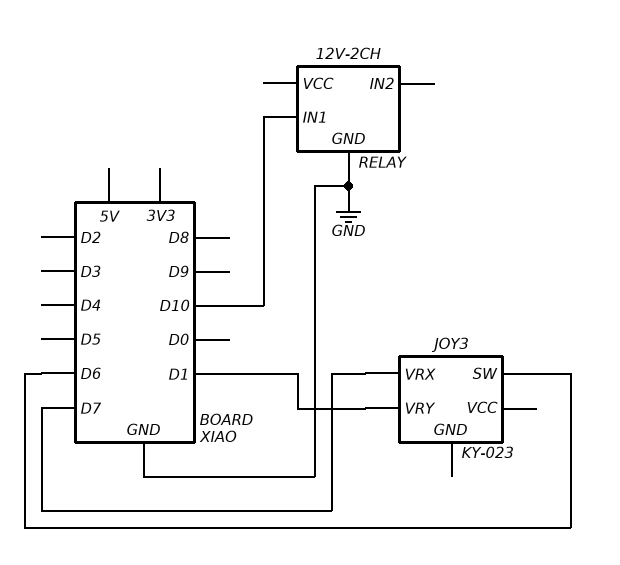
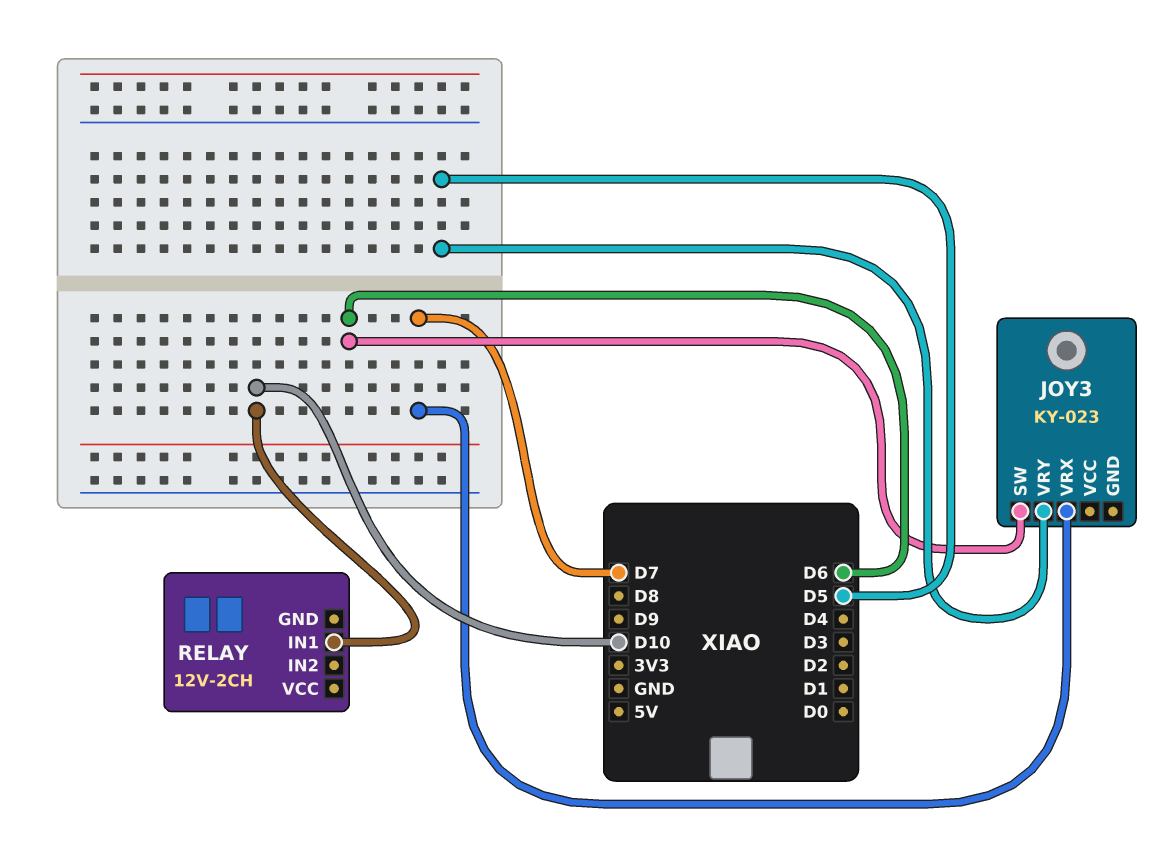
JOY3 pin VRY: D1 -> D5
RELAY pin GND: GND -> none

